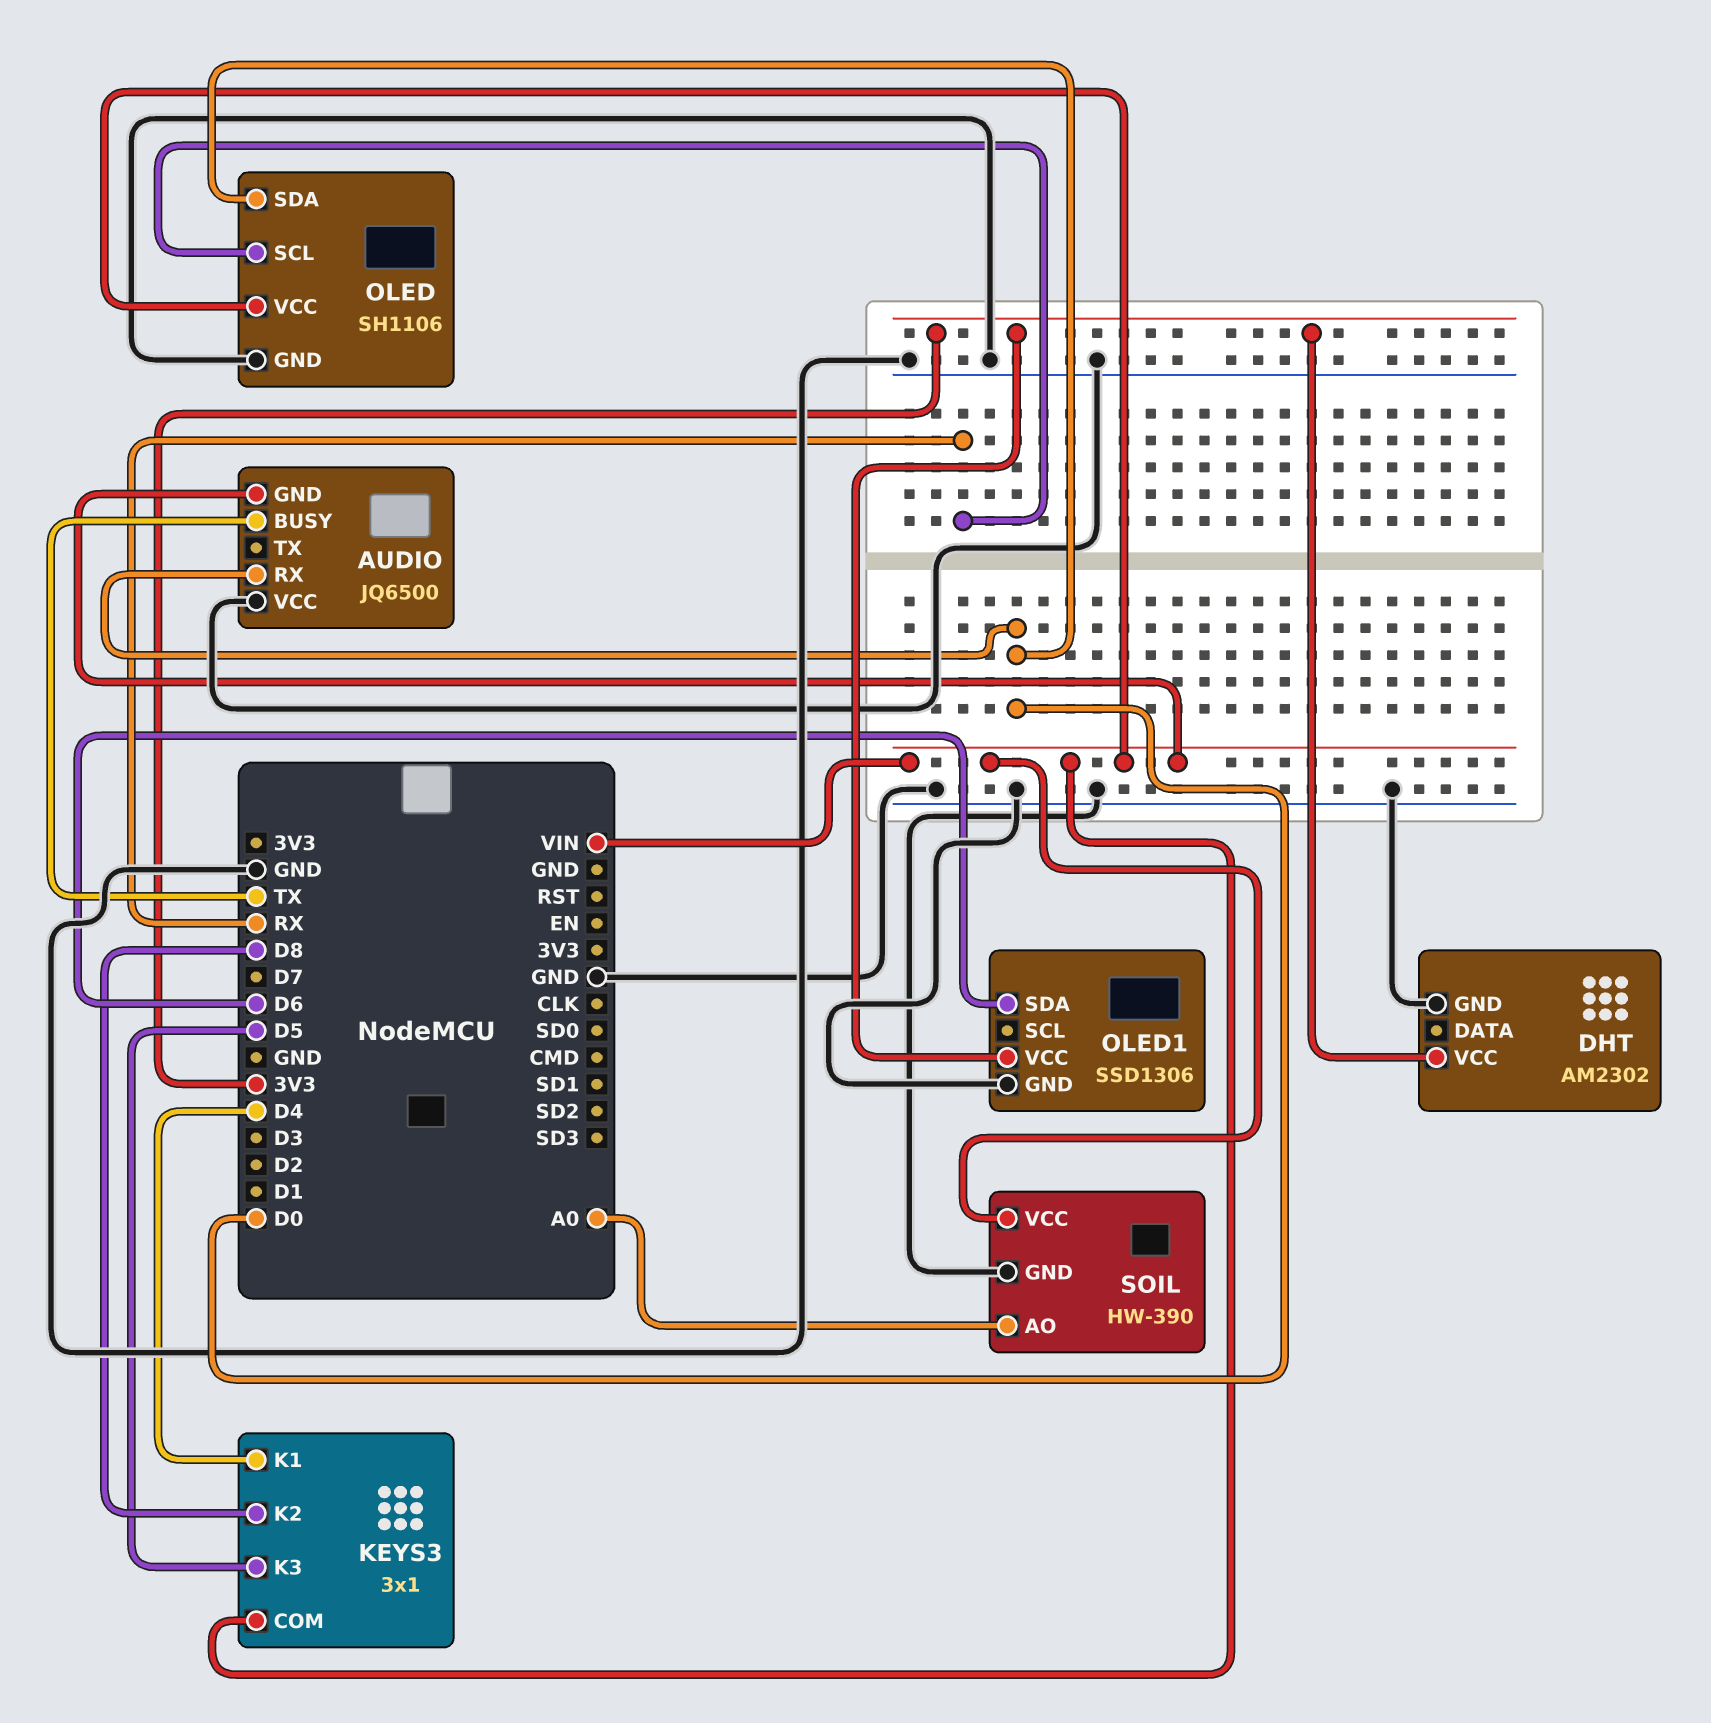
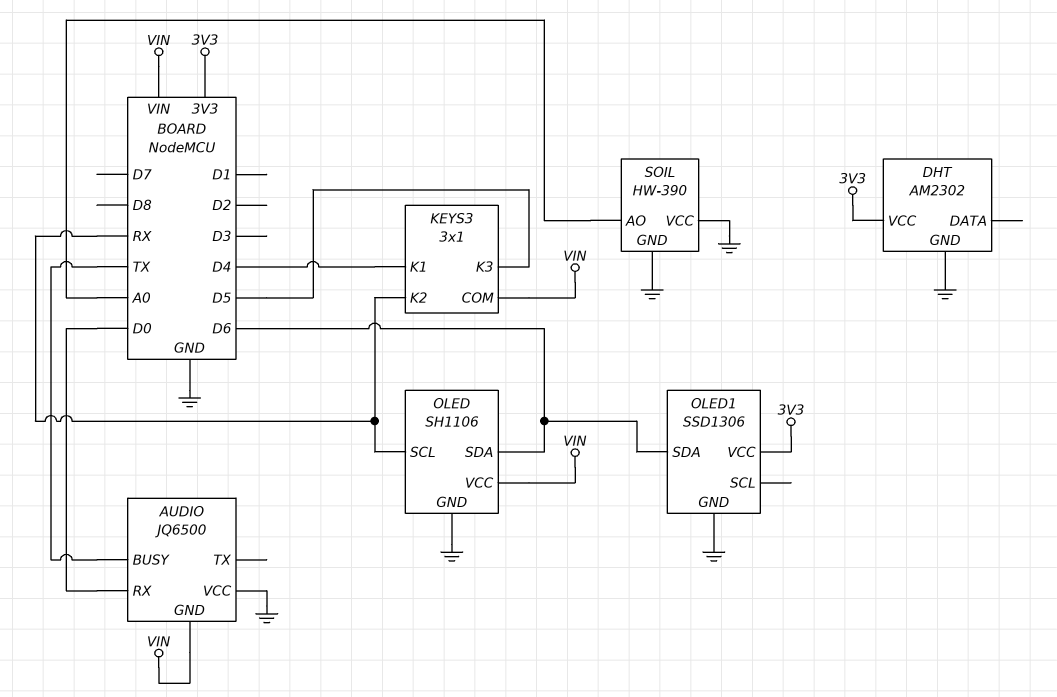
KEYS3 pin K2: D8 -> RX
OLED pin SDA: D0 -> D6
SOIL pin VCC: VIN -> GND

